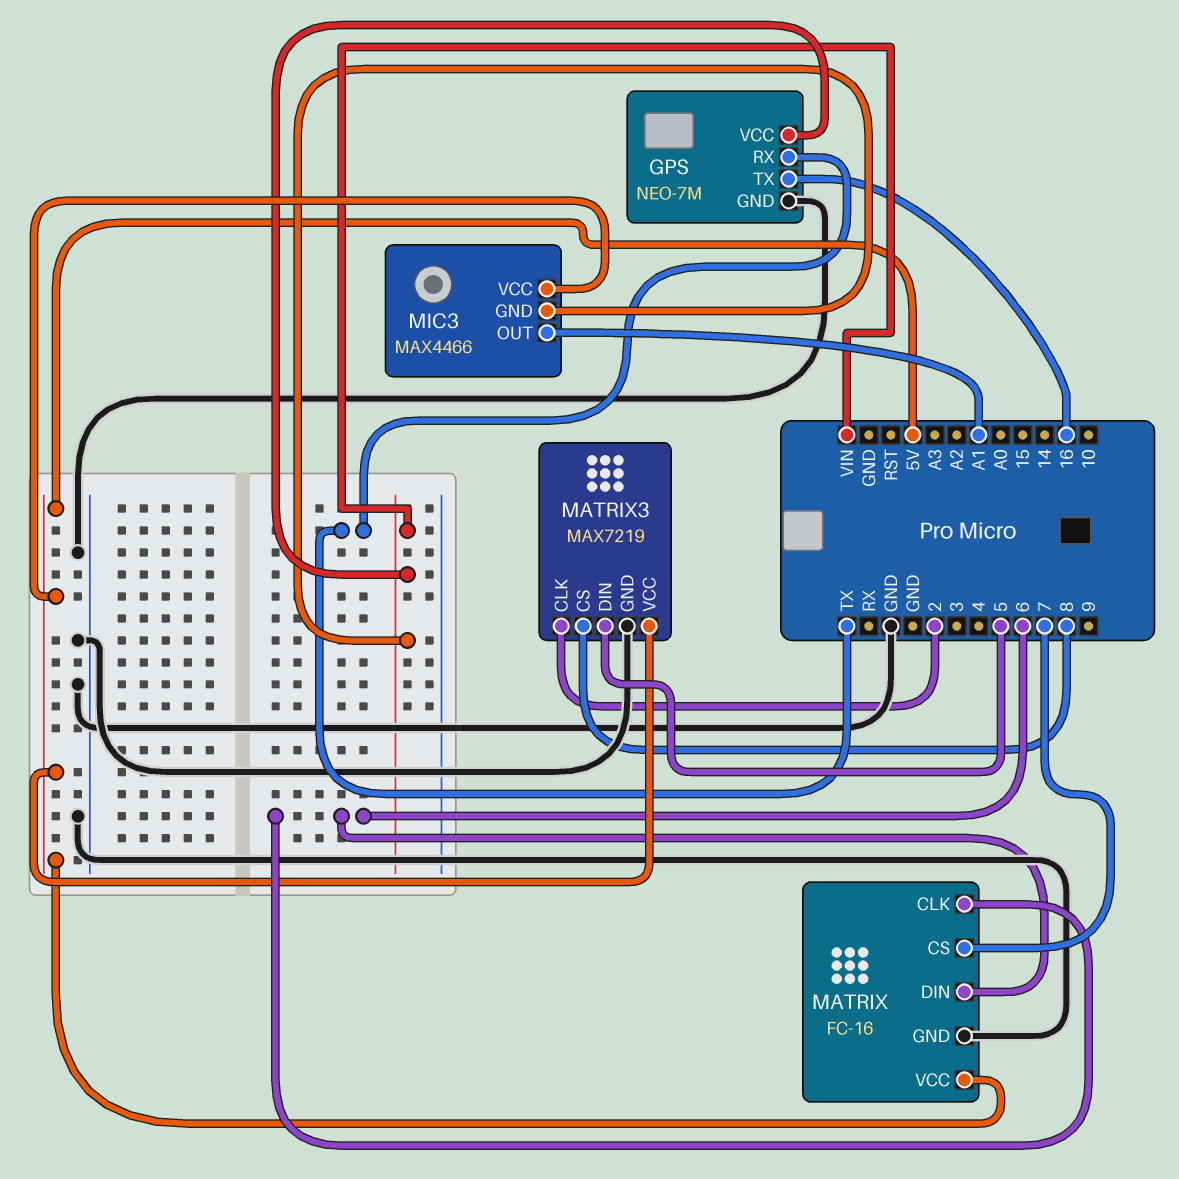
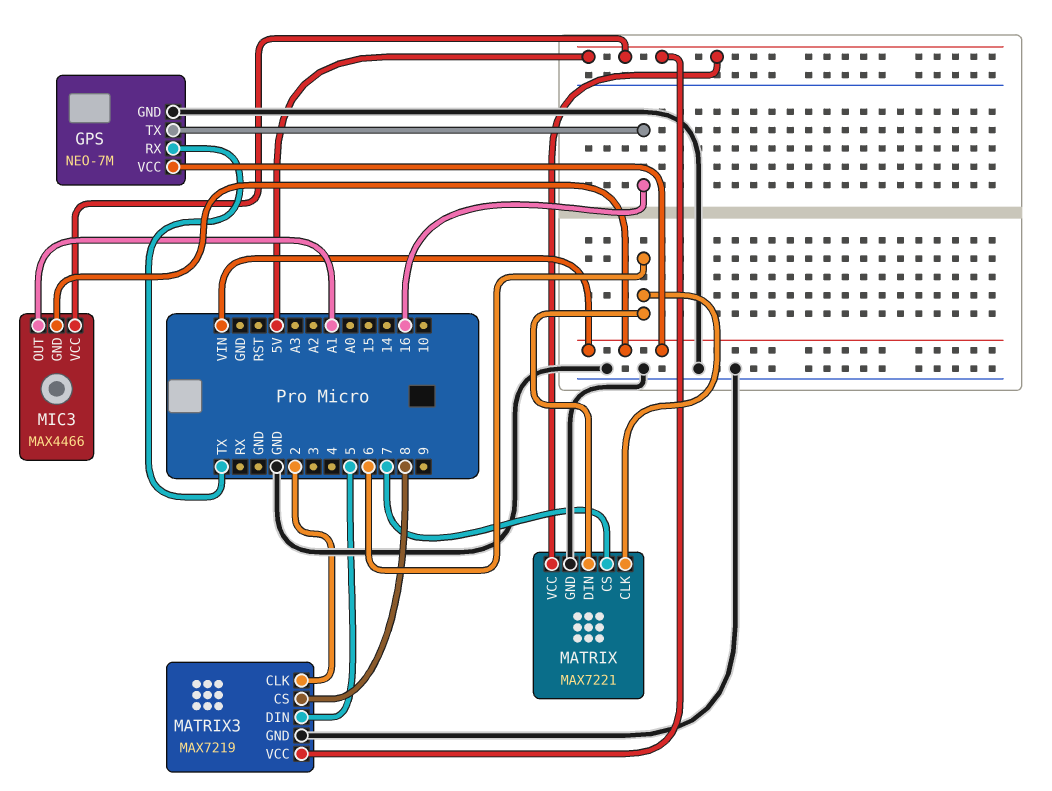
MATRIX: FC-16 -> MAX7221

